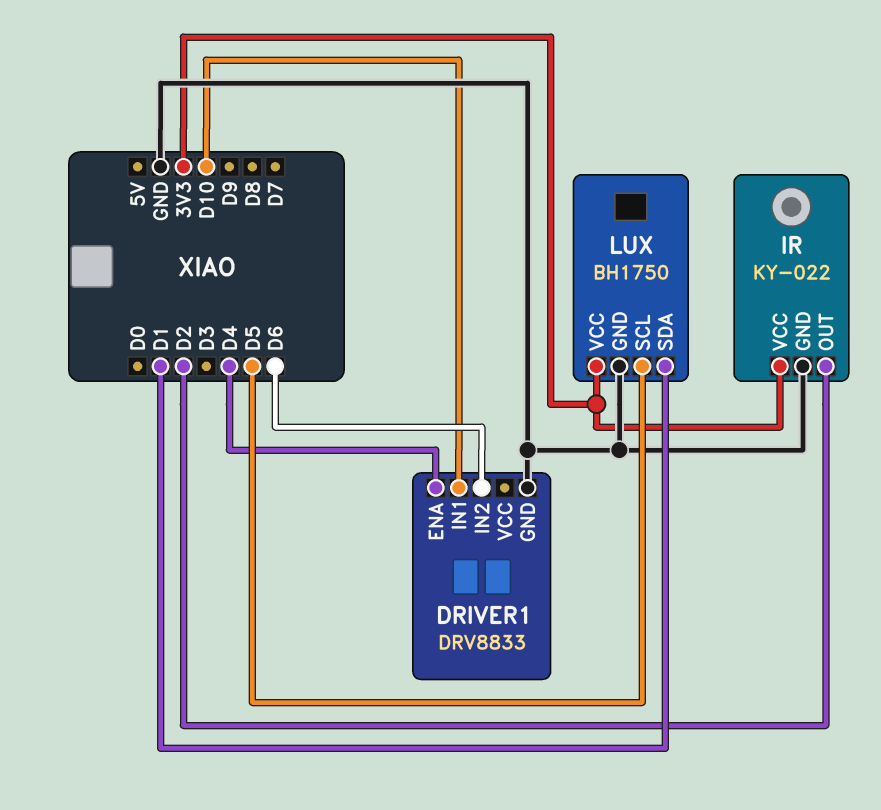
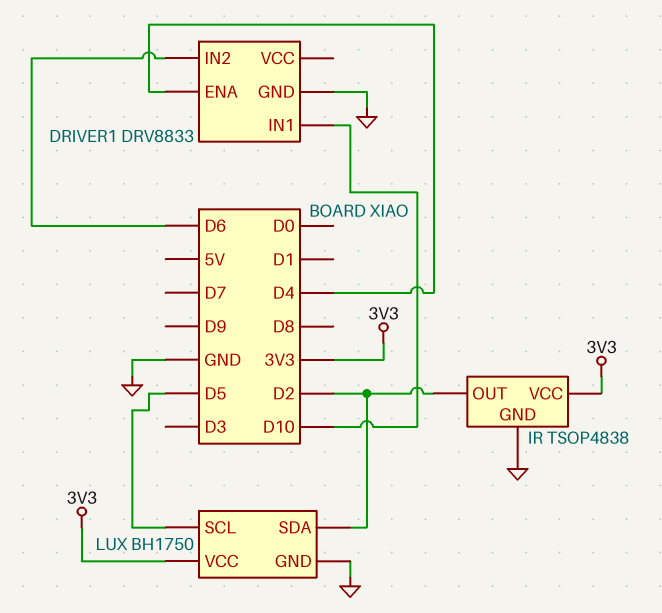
IR: KY-022 -> TSOP4838
LUX pin SDA: D1 -> D2

